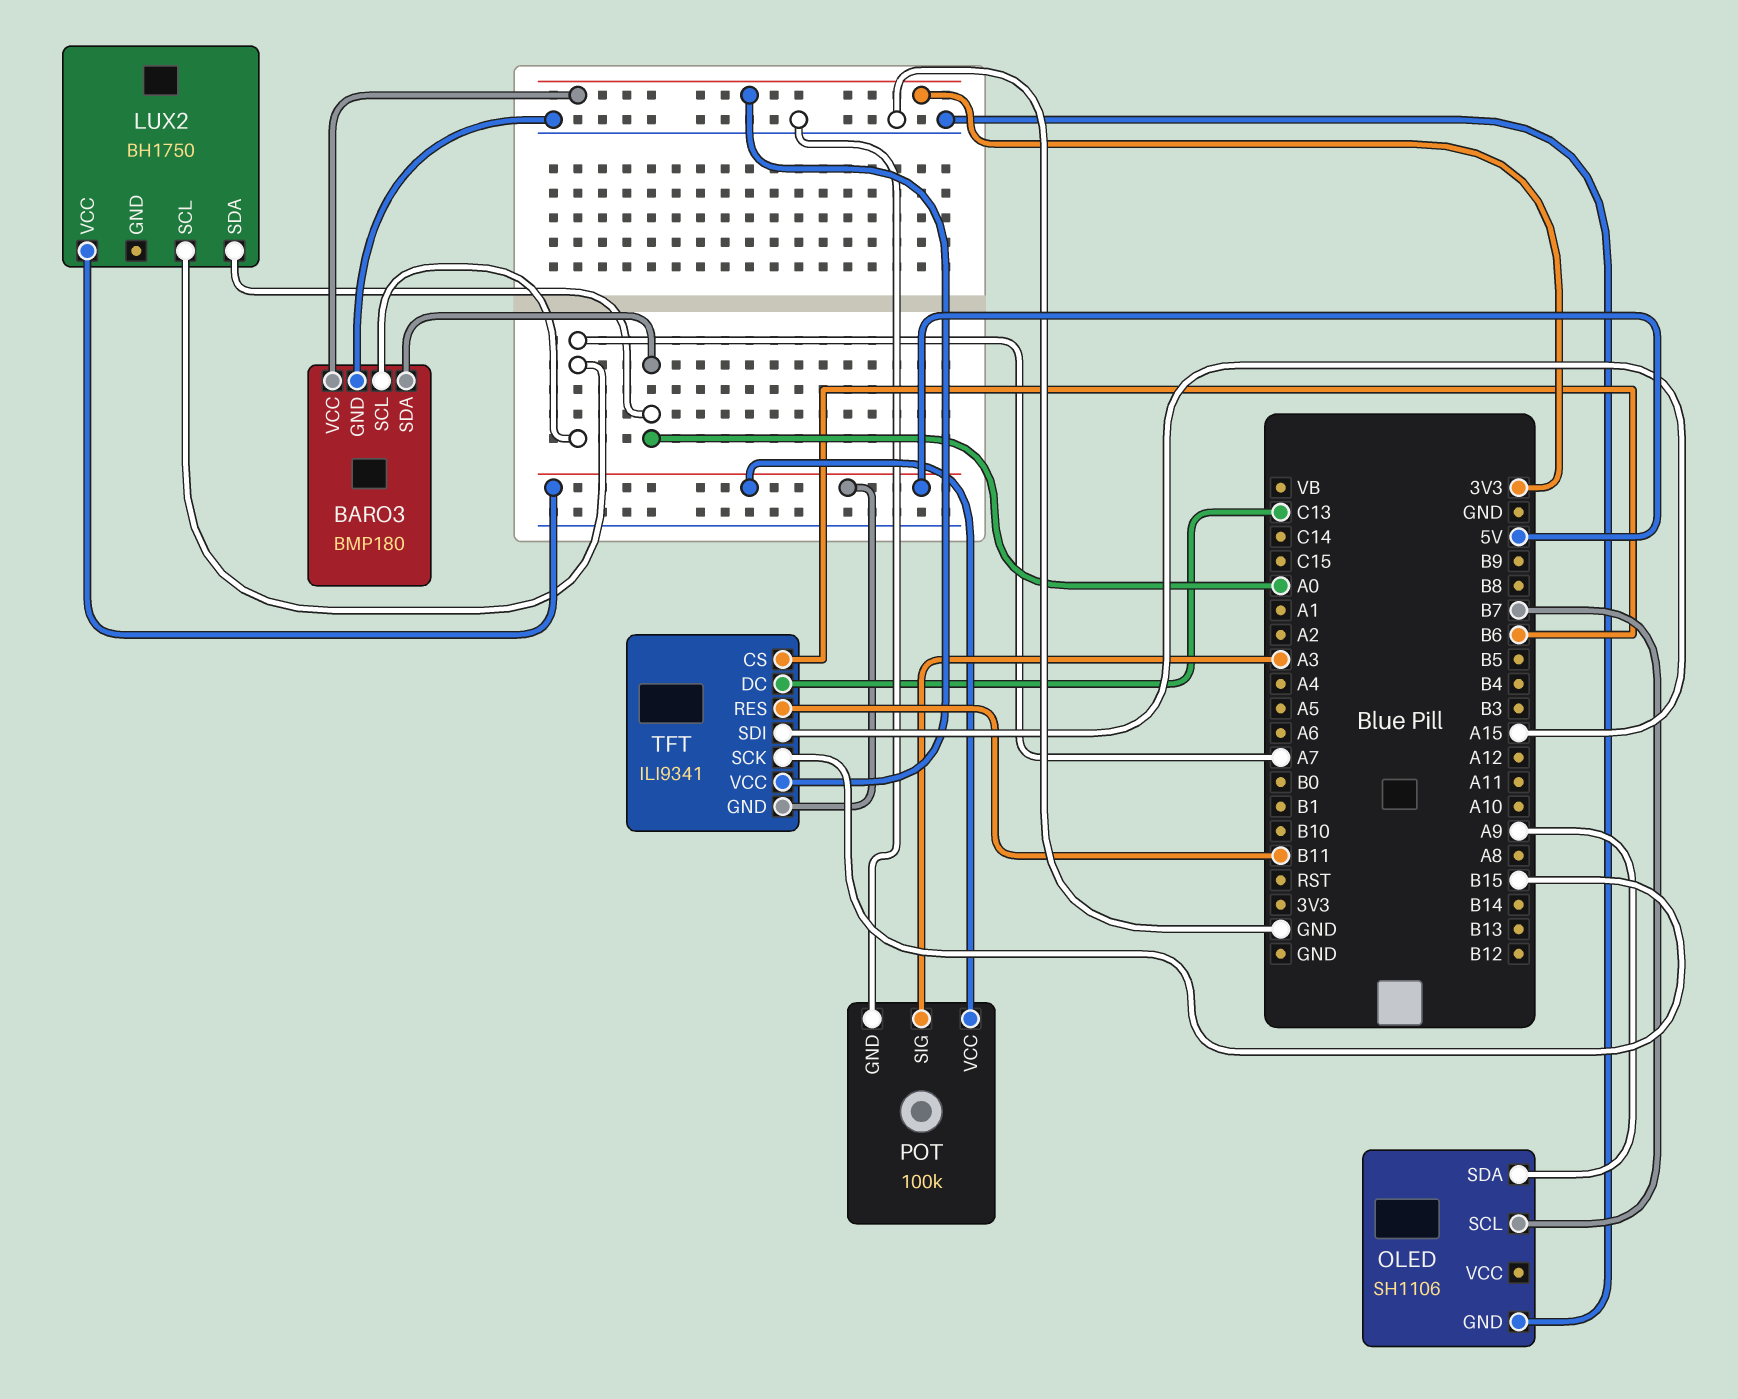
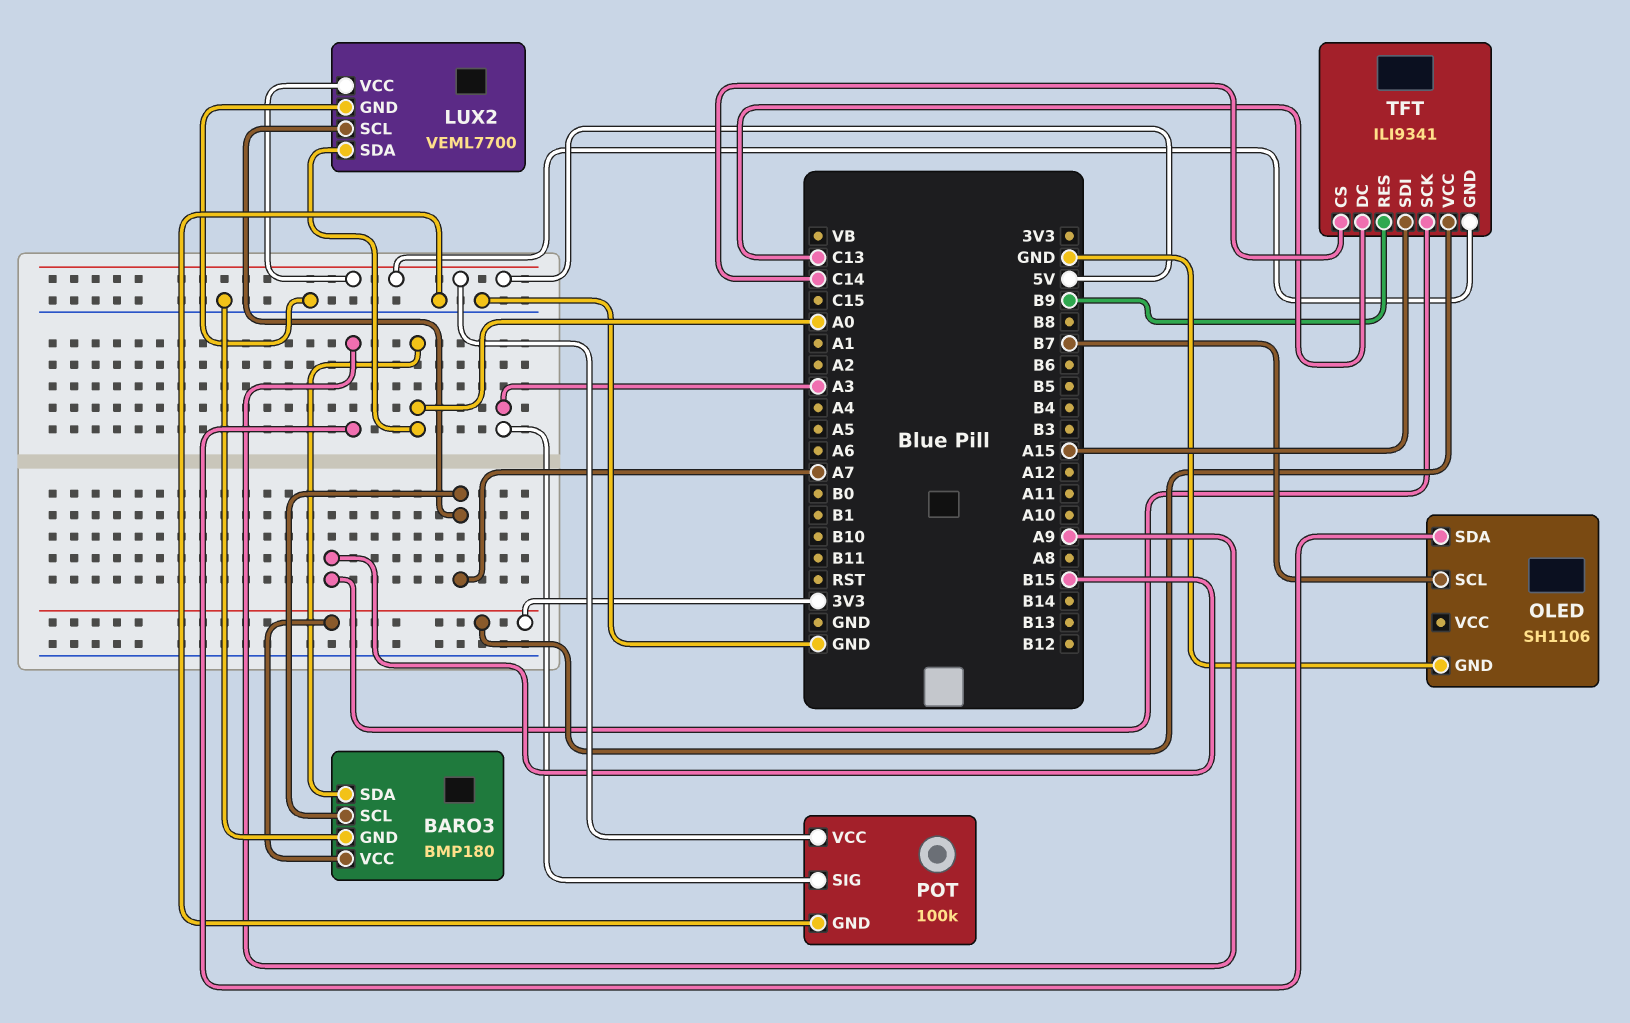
LUX2: BH1750 -> VEML7700
LUX2 pin GND: none -> GND
TFT pin CS: B6 -> C14
TFT pin RES: B11 -> B9

